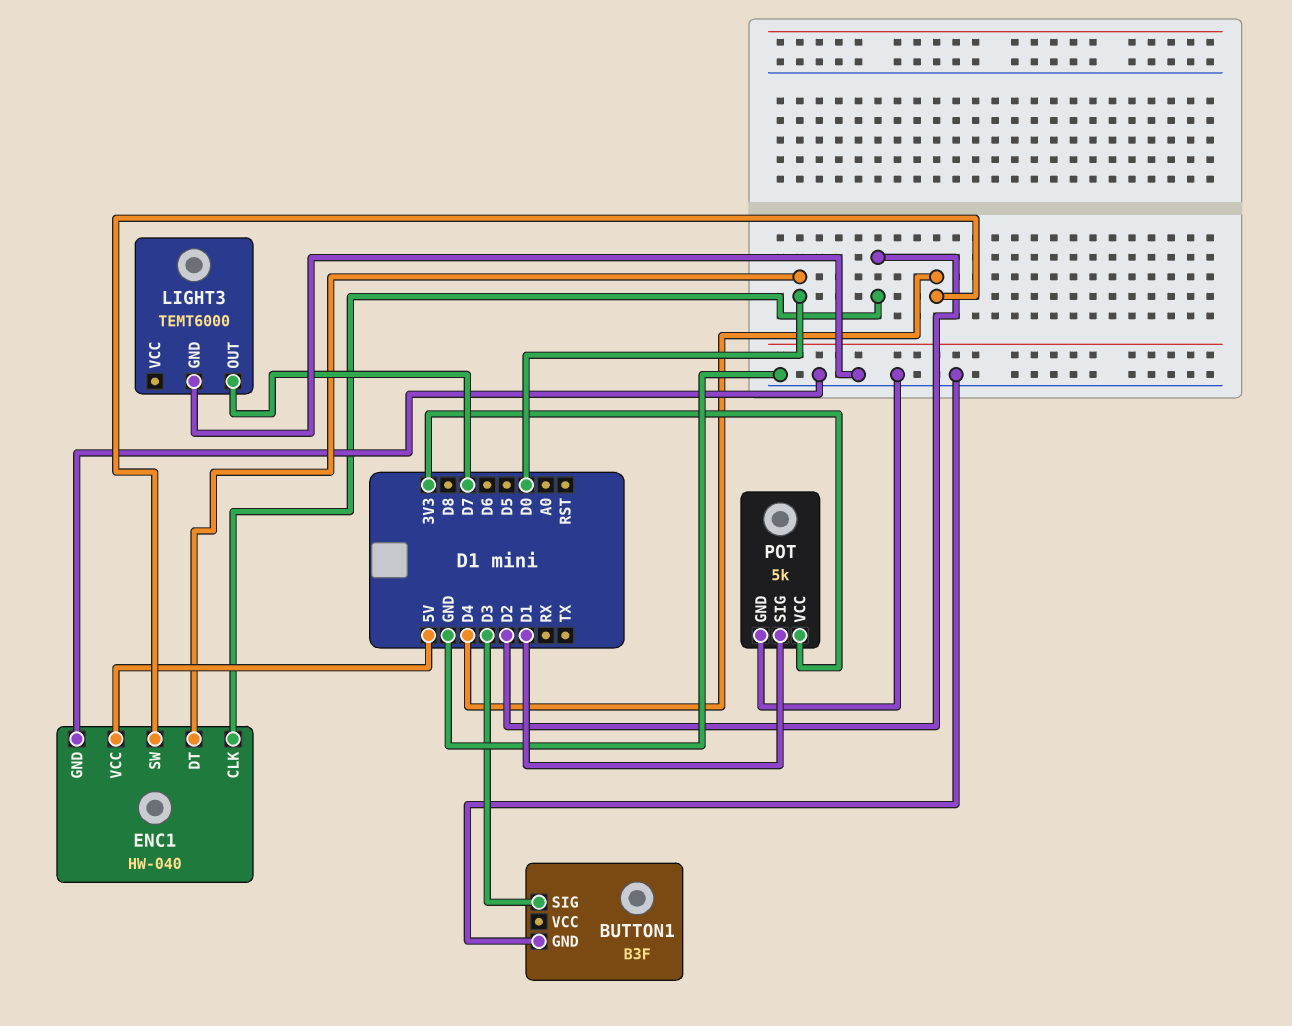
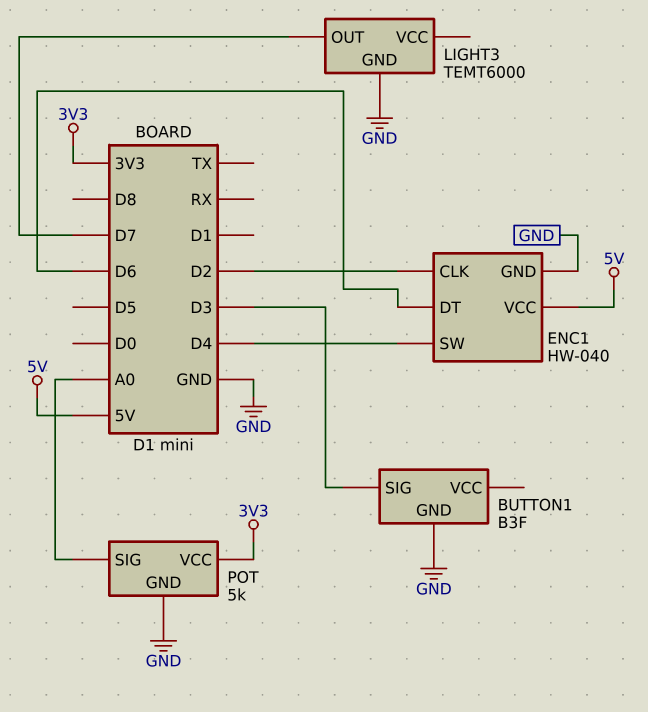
ENC1 pin DT: D0 -> D6
POT pin SIG: D1 -> A0

